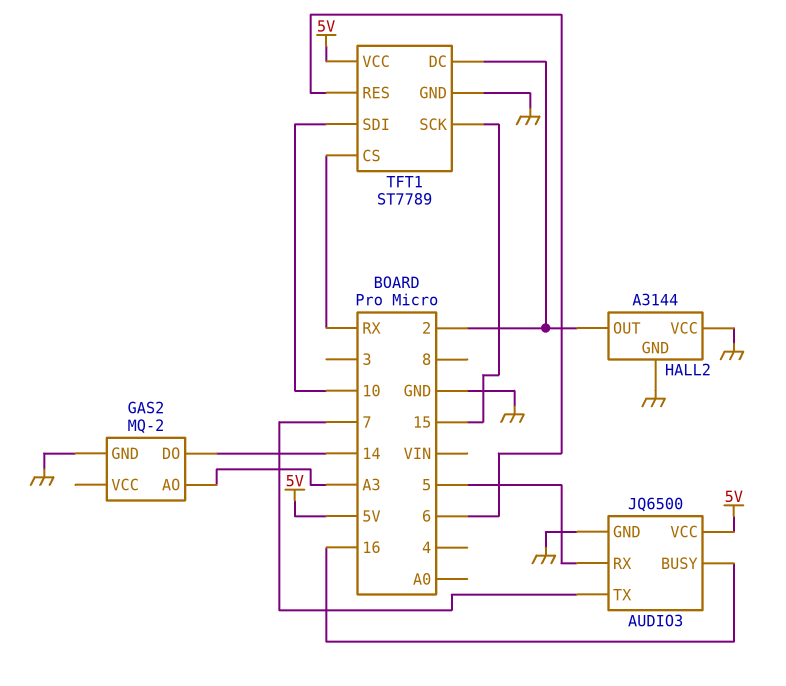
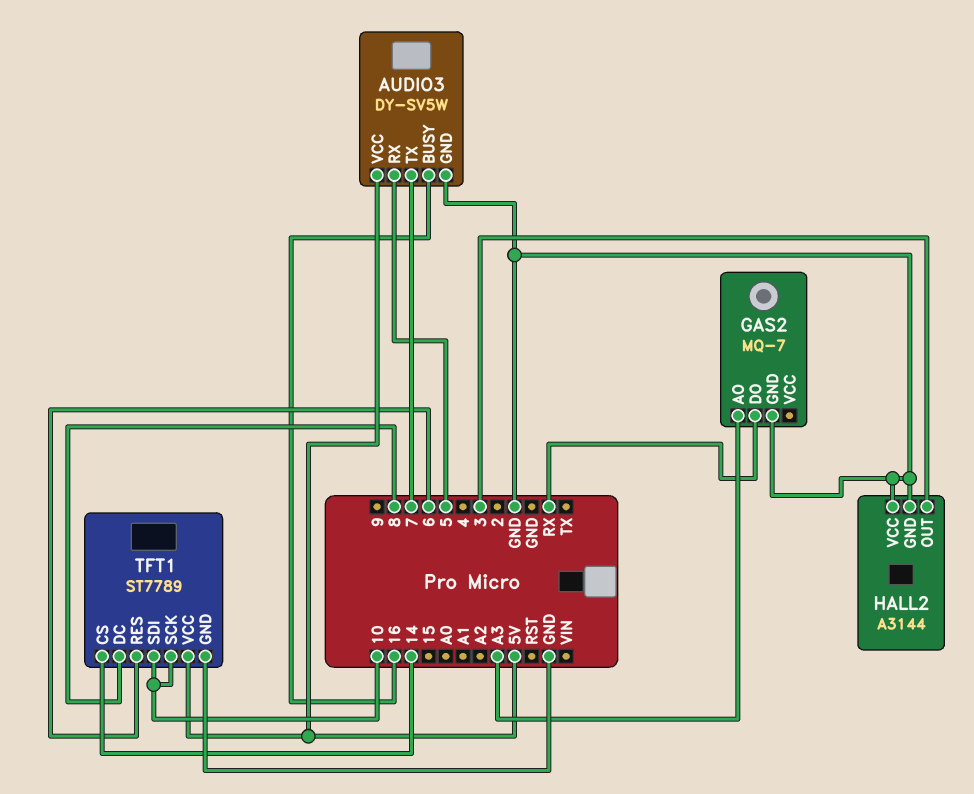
AUDIO3: JQ6500 -> DY-SV5W
GAS2: MQ-2 -> MQ-7
GAS2 pin DO: 14 -> RX
HALL2 pin OUT: 2 -> 3
TFT1 pin CS: RX -> 14
TFT1 pin DC: 2 -> 8
TFT1 pin SCK: 15 -> 10

